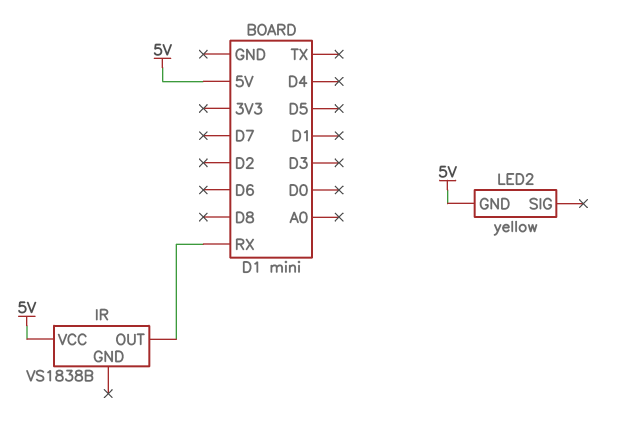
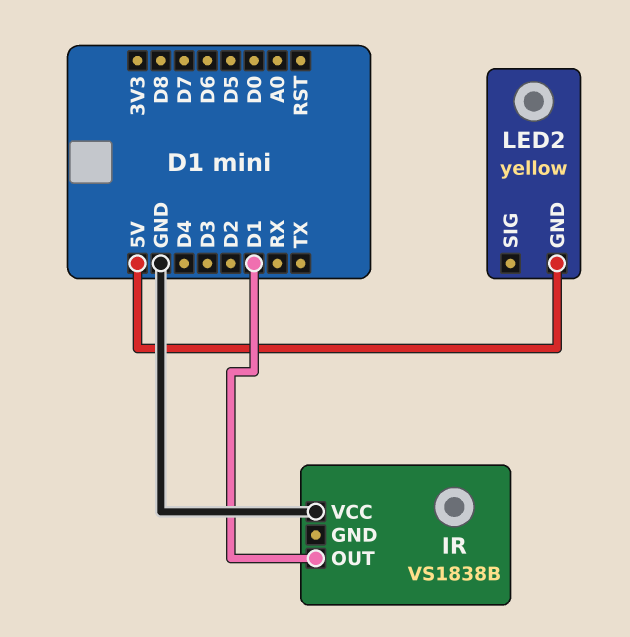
IR pin OUT: RX -> D1
IR pin VCC: 5V -> GND

